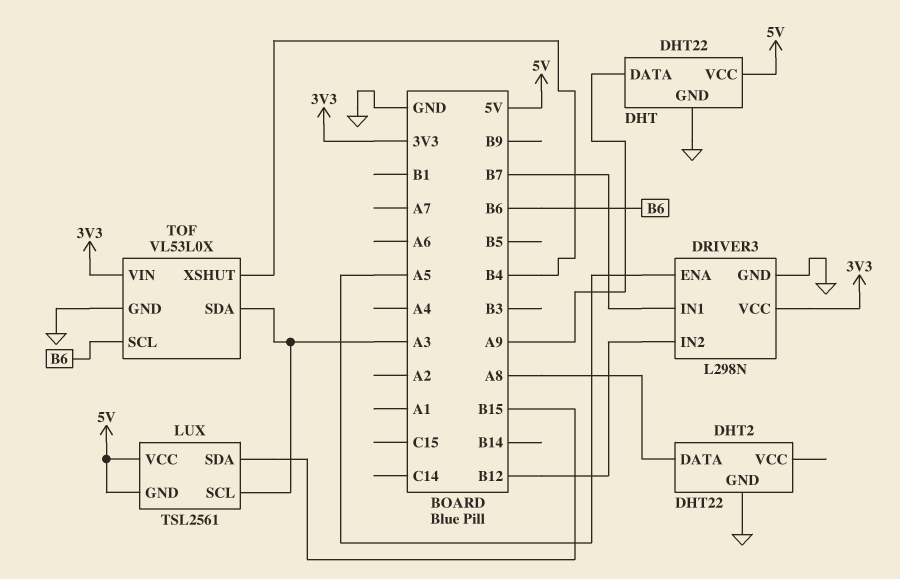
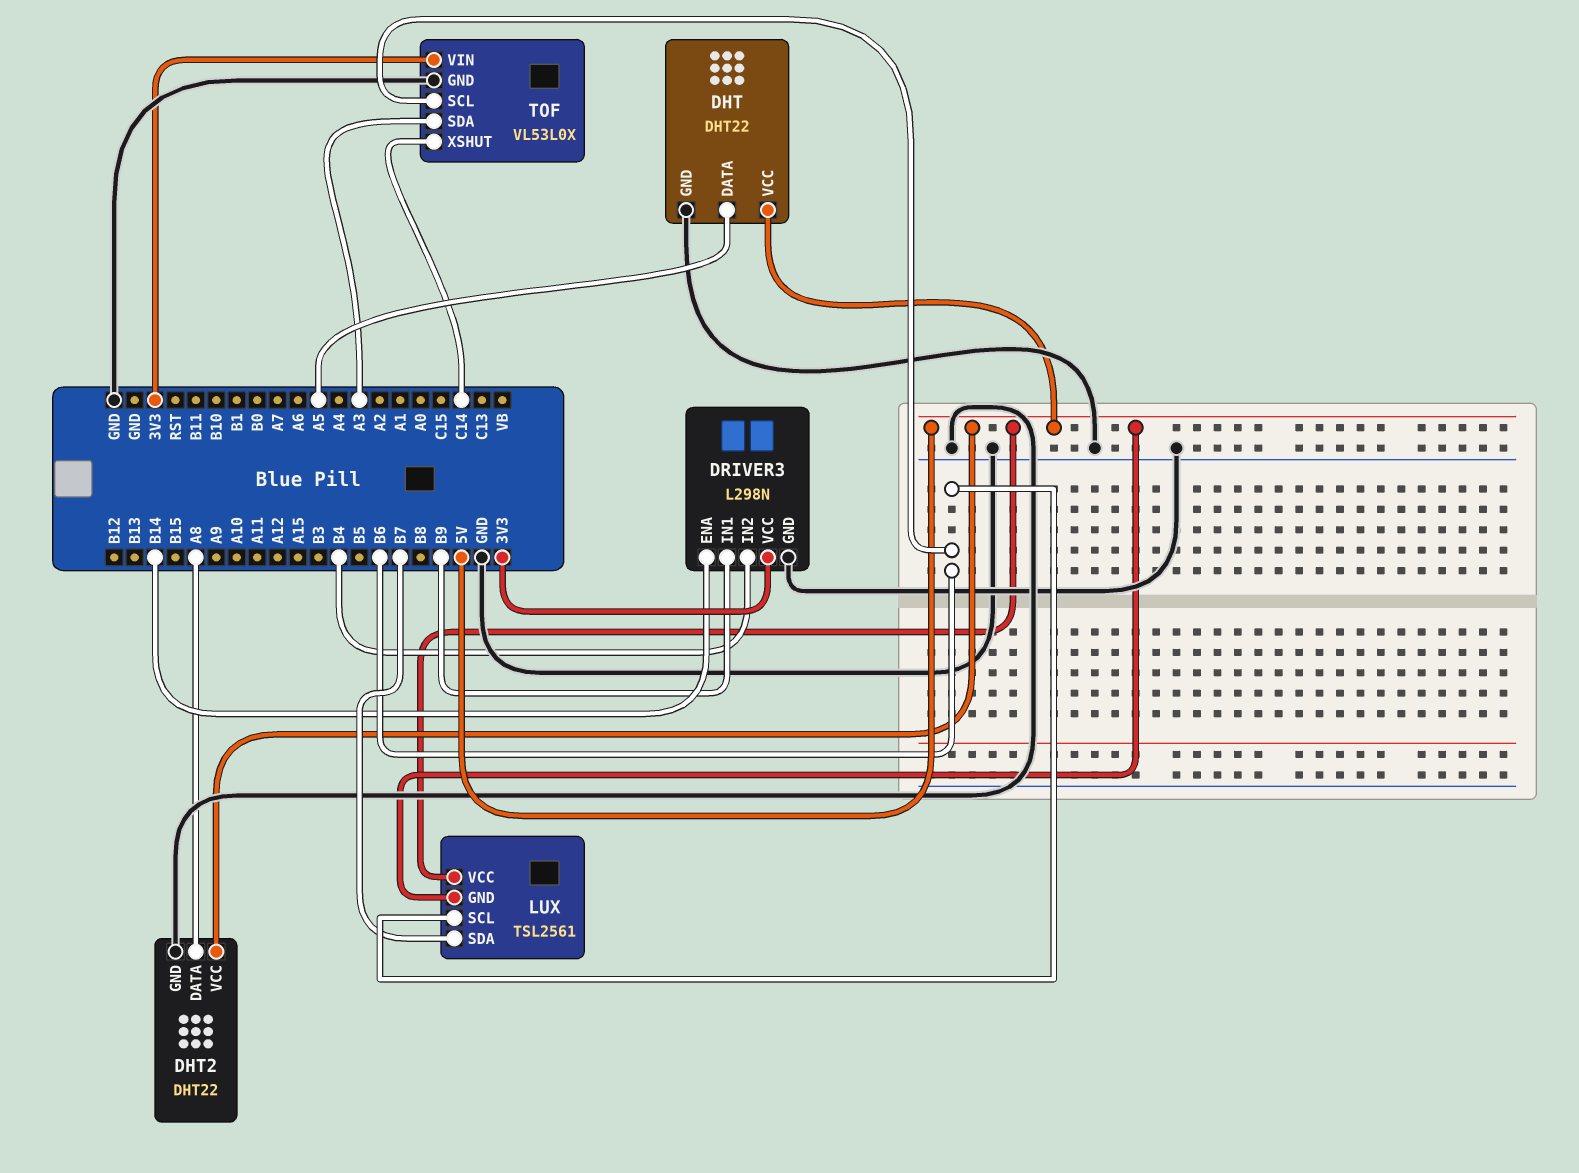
DHT pin DATA: A9 -> A5
DHT2 pin VCC: none -> 5V
DRIVER3 pin ENA: A5 -> B14
DRIVER3 pin IN1: B7 -> B9
DRIVER3 pin IN2: B12 -> B4
LUX pin SCL: A3 -> B6
LUX pin SDA: B15 -> B7
TOF pin XSHUT: B4 -> C14

